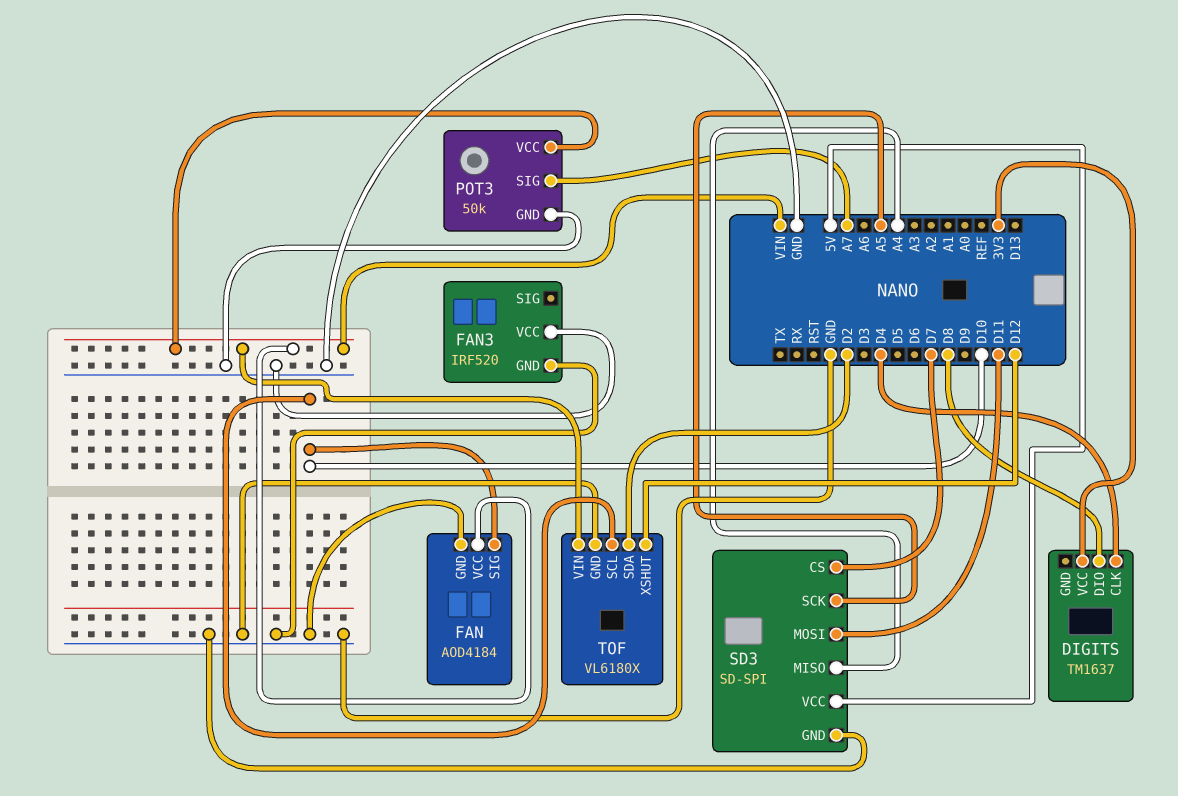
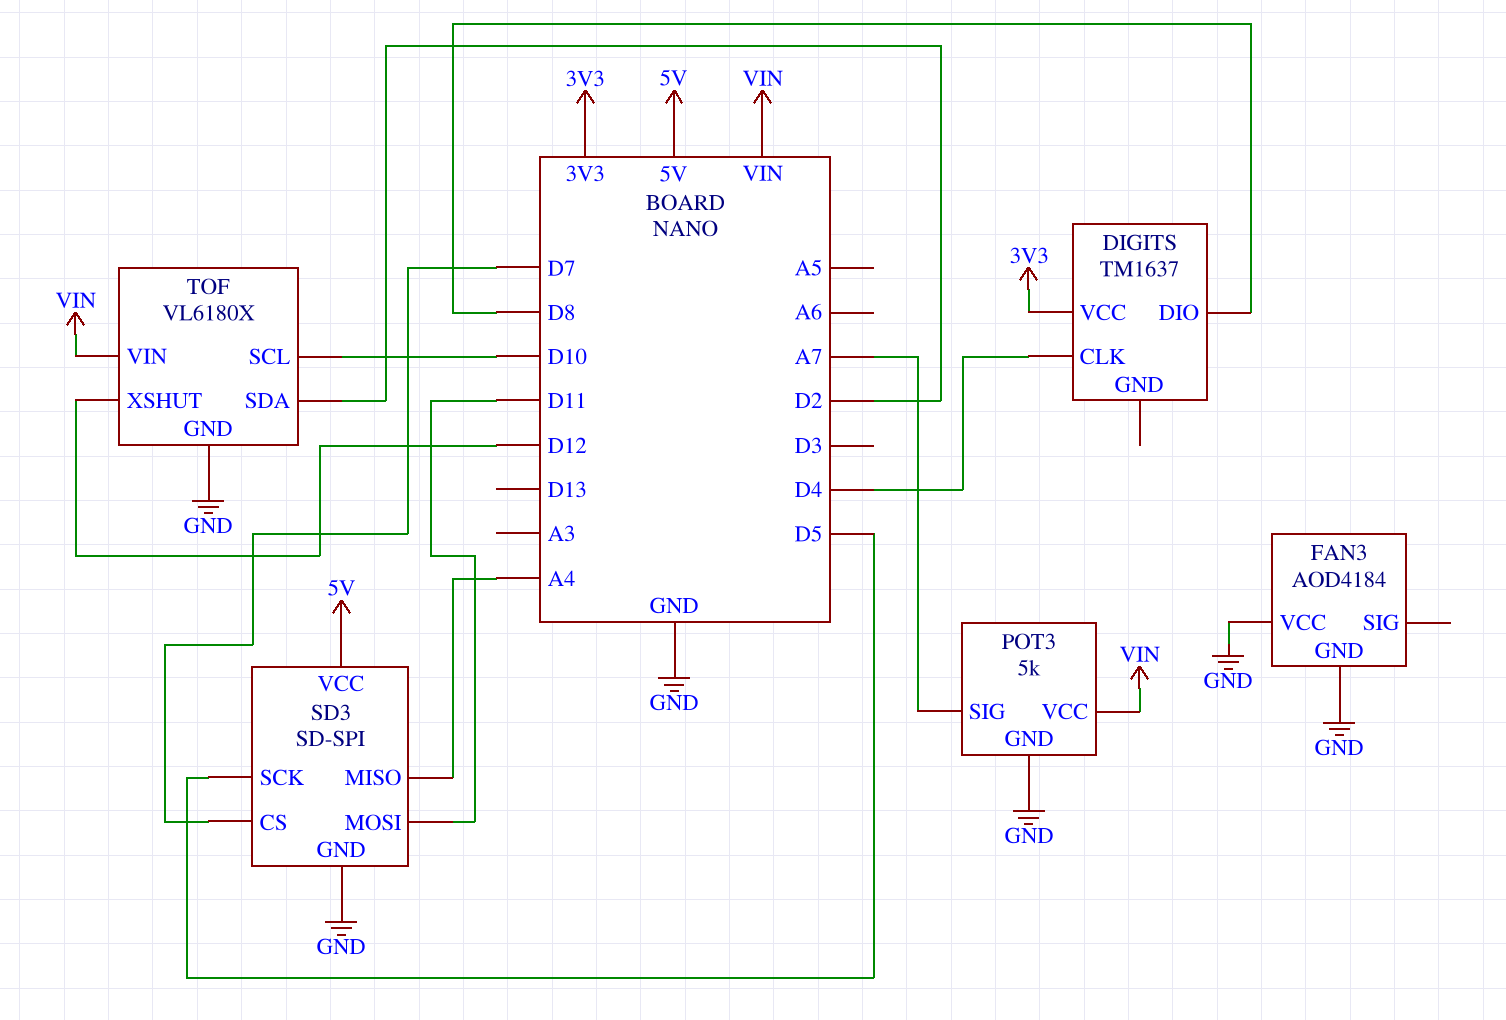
FAN: AOD4184 -> none
FAN pin GND: GND -> none
FAN pin SIG: D10 -> none
FAN pin VCC: VIN -> none
FAN3: IRF520 -> AOD4184
POT3: 50k -> 5k
SD3 pin SCK: A5 -> D5

